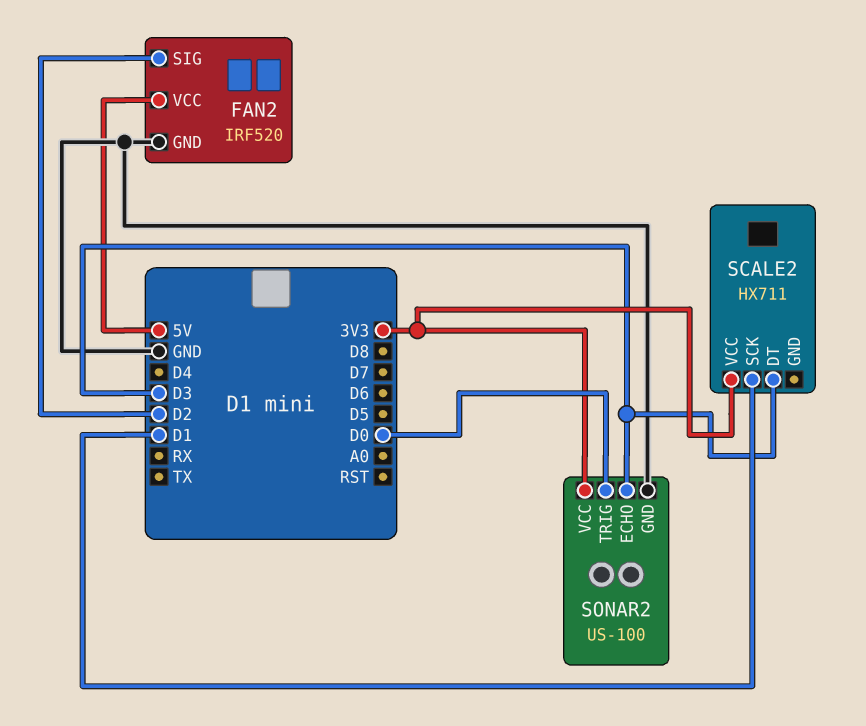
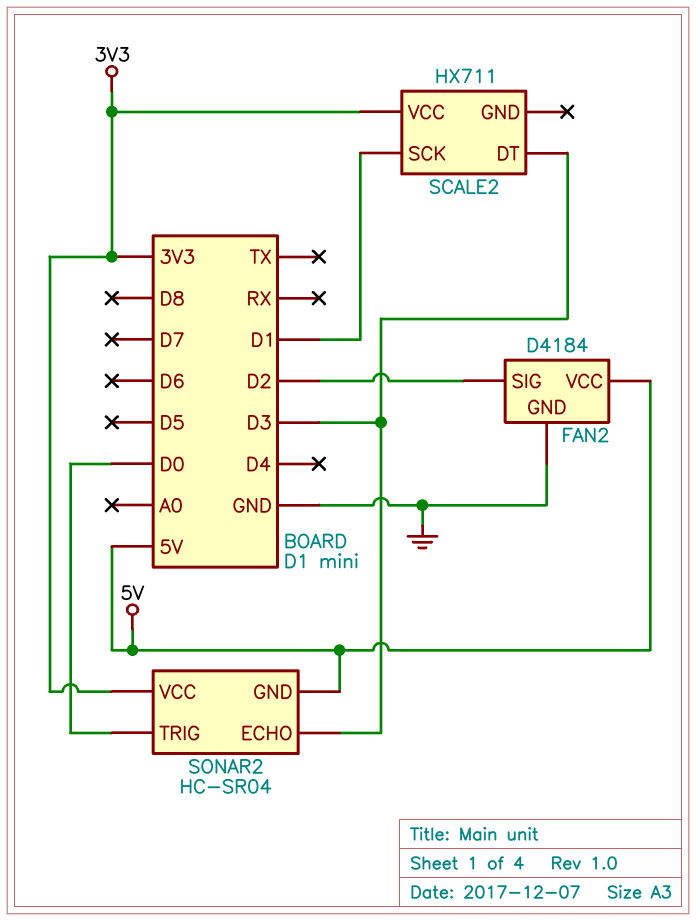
FAN2: IRF520 -> D4184
SONAR2: US-100 -> HC-SR04
SONAR2 pin GND: GND -> 5V

